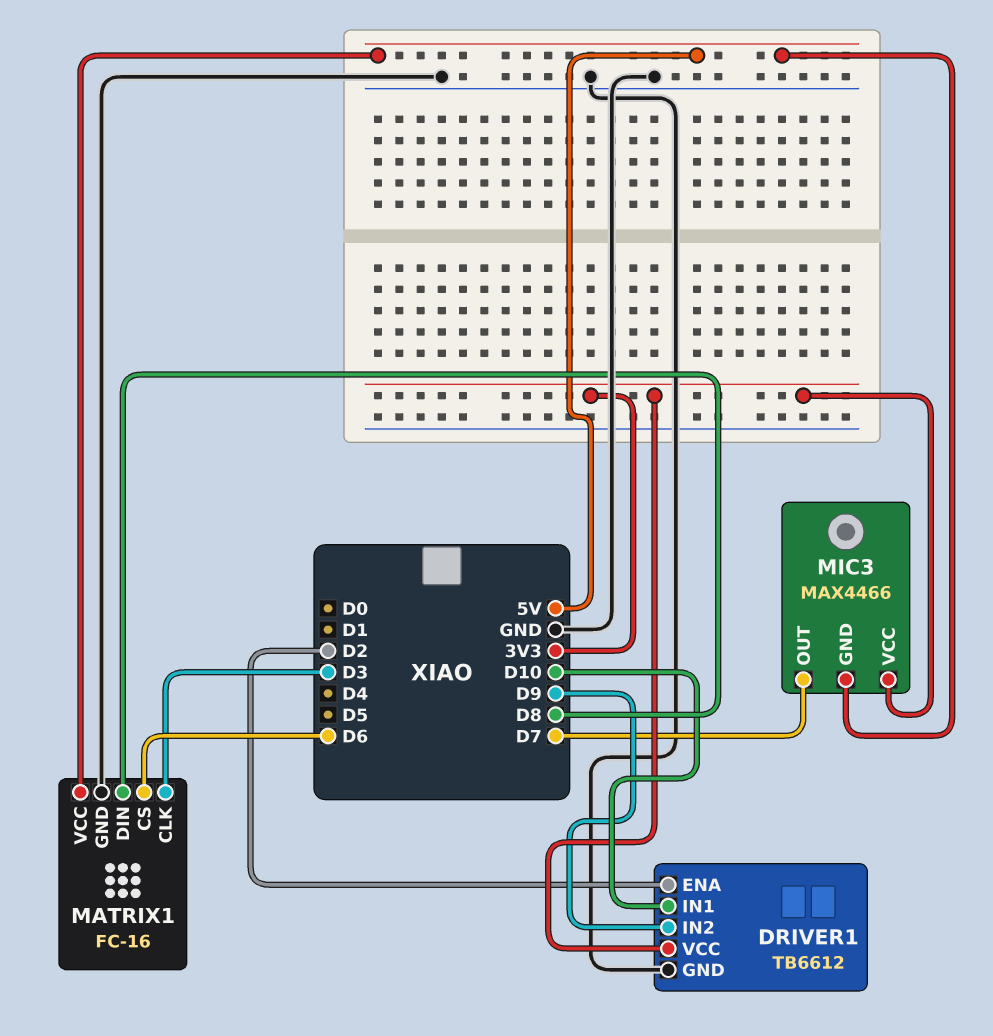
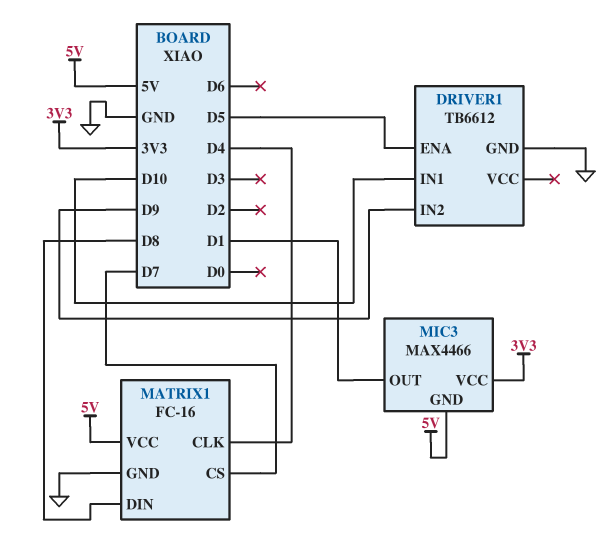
DRIVER1 pin ENA: D2 -> D5
DRIVER1 pin VCC: 3V3 -> none
MATRIX1 pin CLK: D3 -> D4
MATRIX1 pin CS: D6 -> D7
MIC3 pin OUT: D7 -> D1

